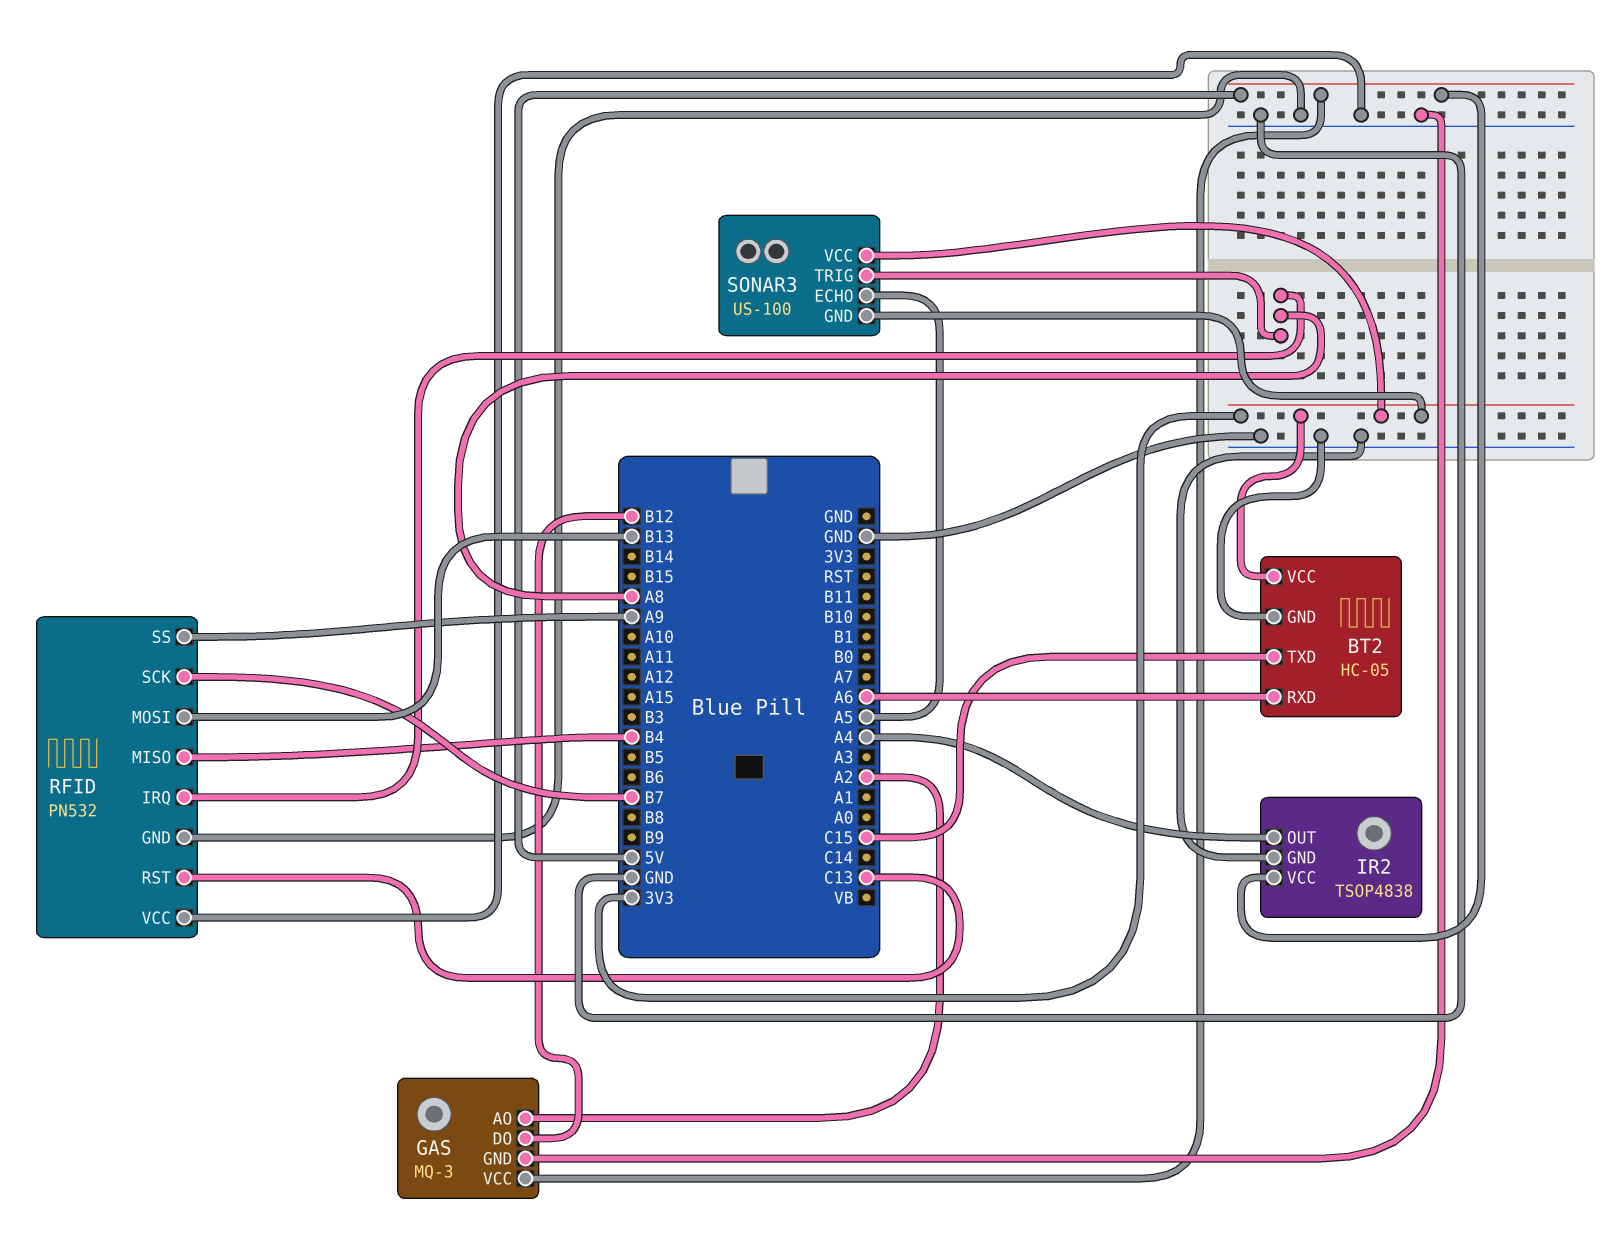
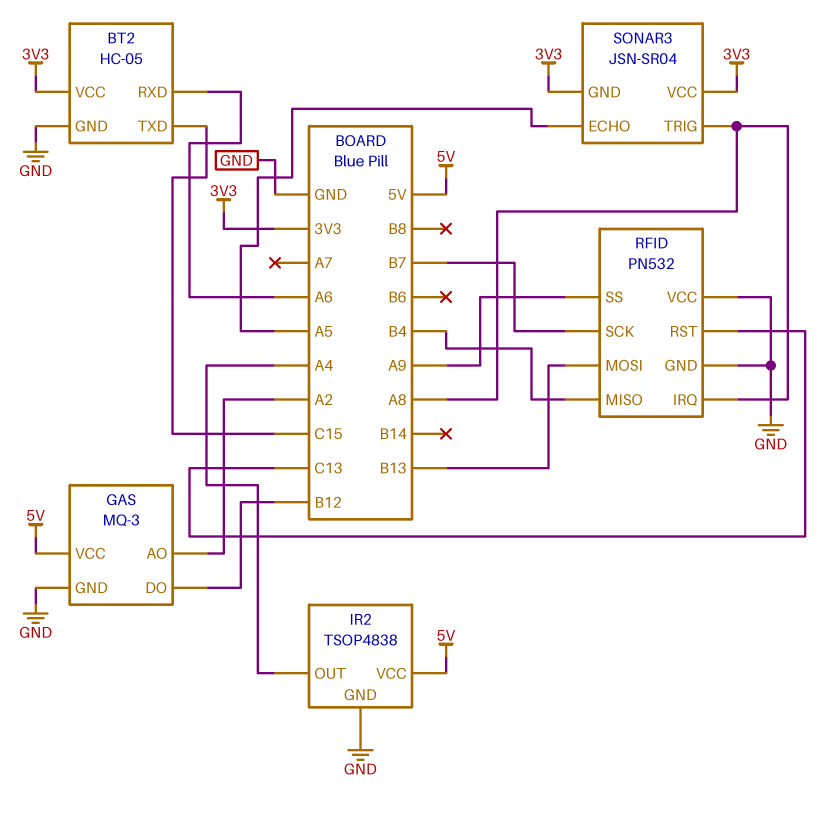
SONAR3: US-100 -> JSN-SR04

